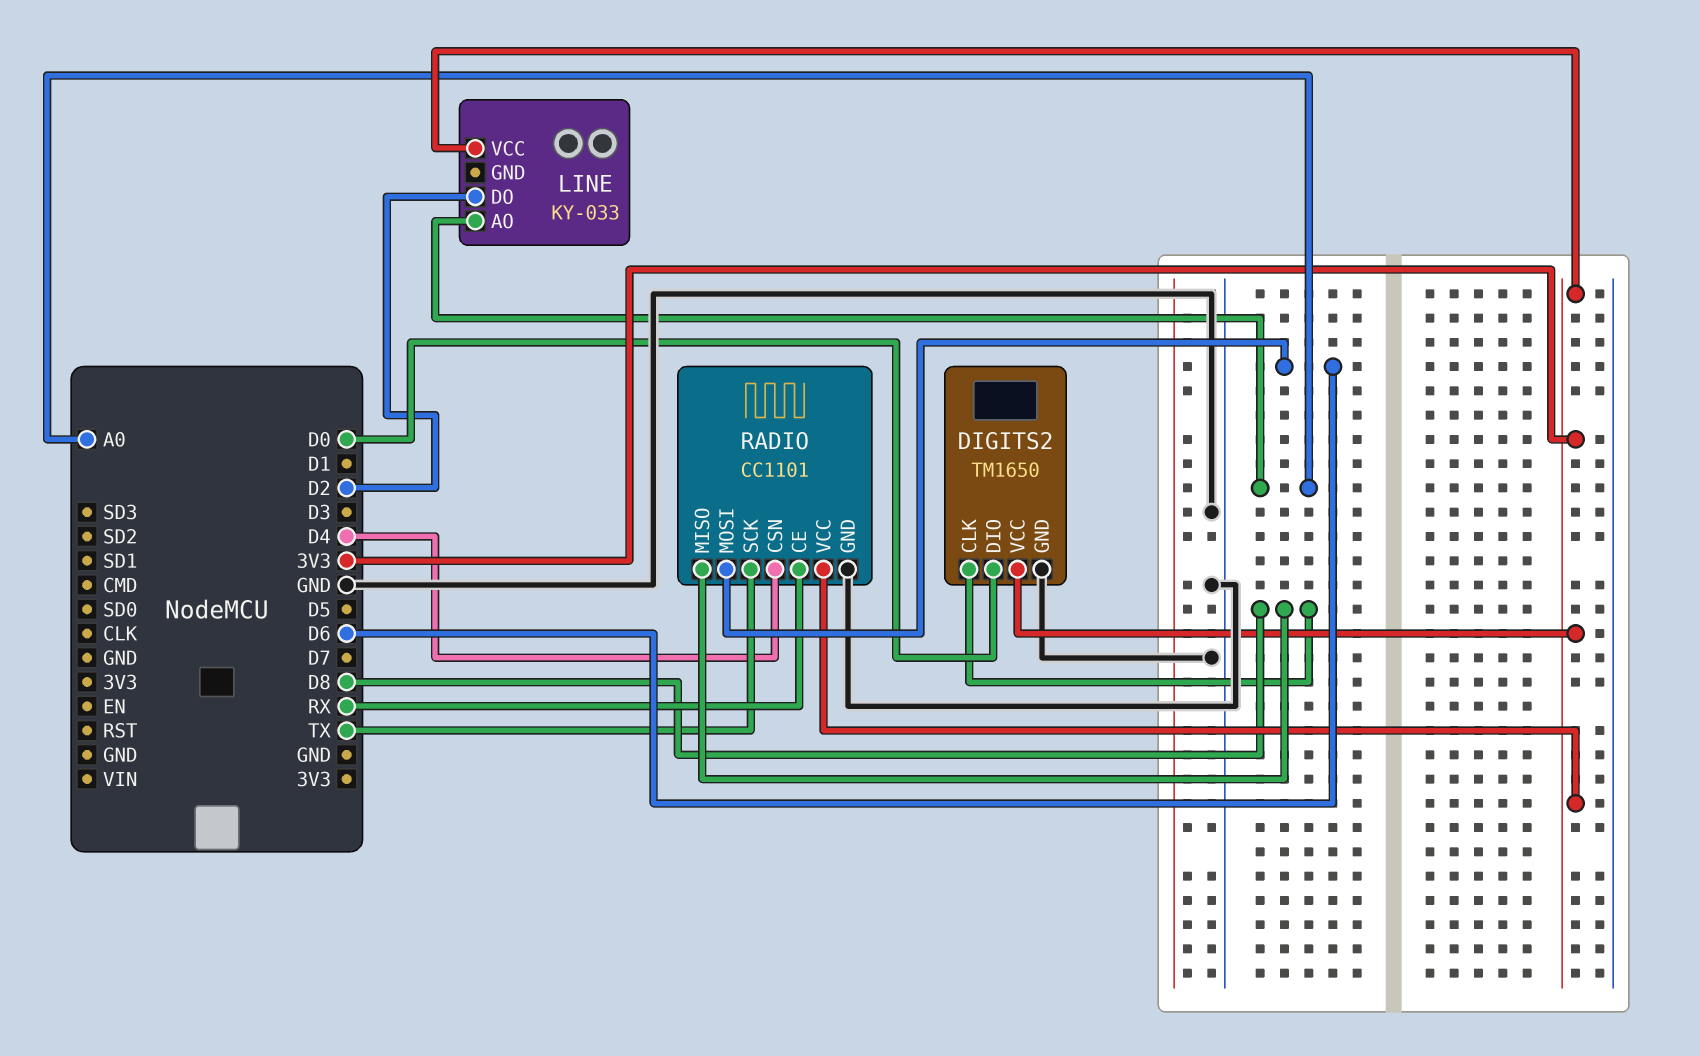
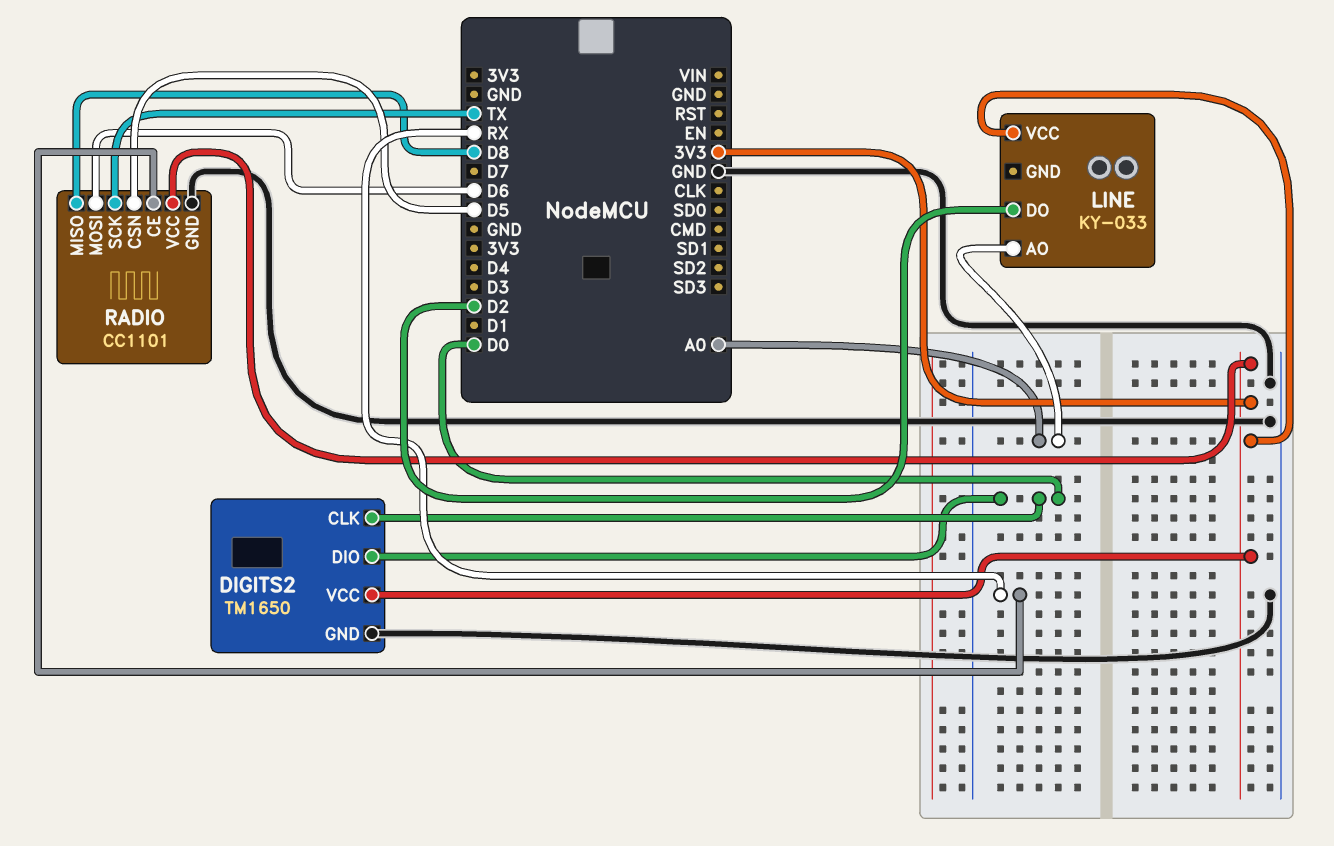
DIGITS2 pin CLK: D8 -> D0
RADIO pin CSN: D4 -> D5

